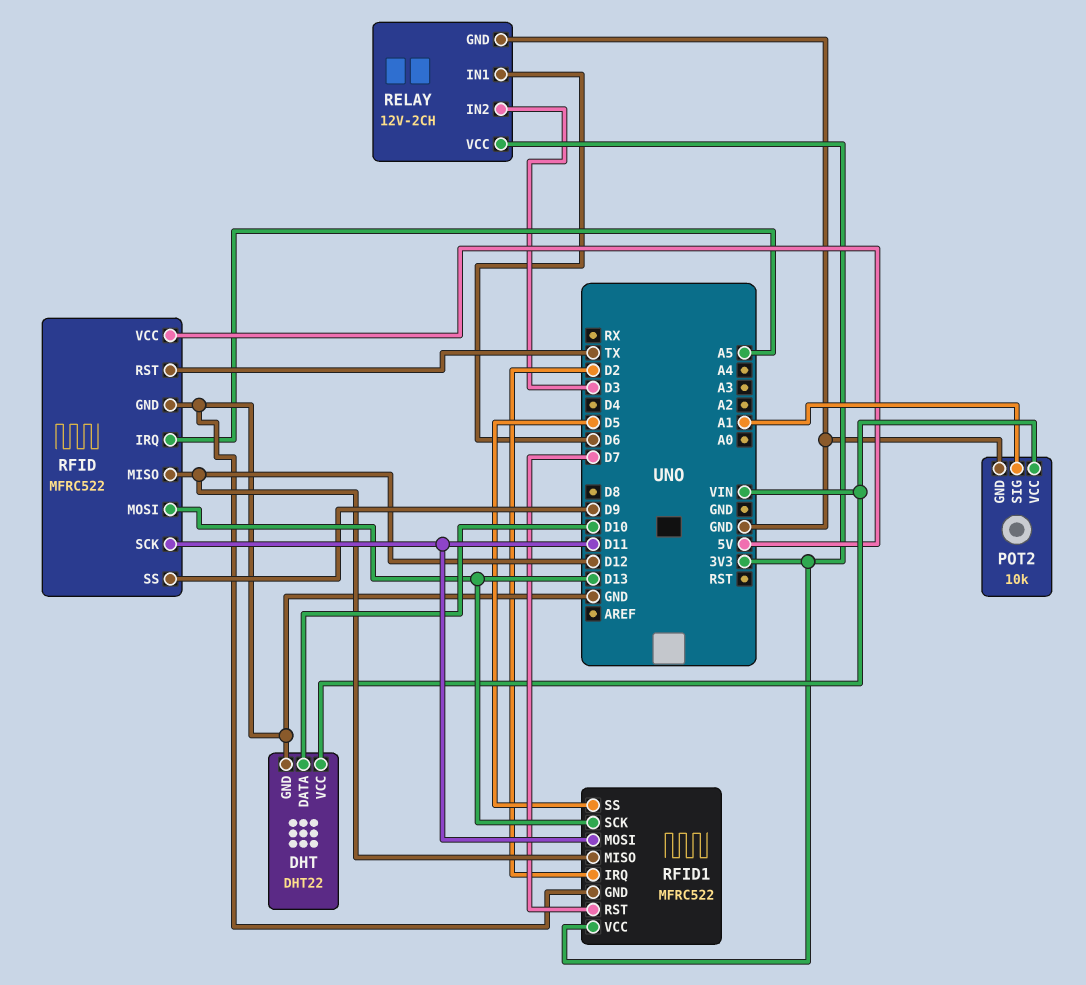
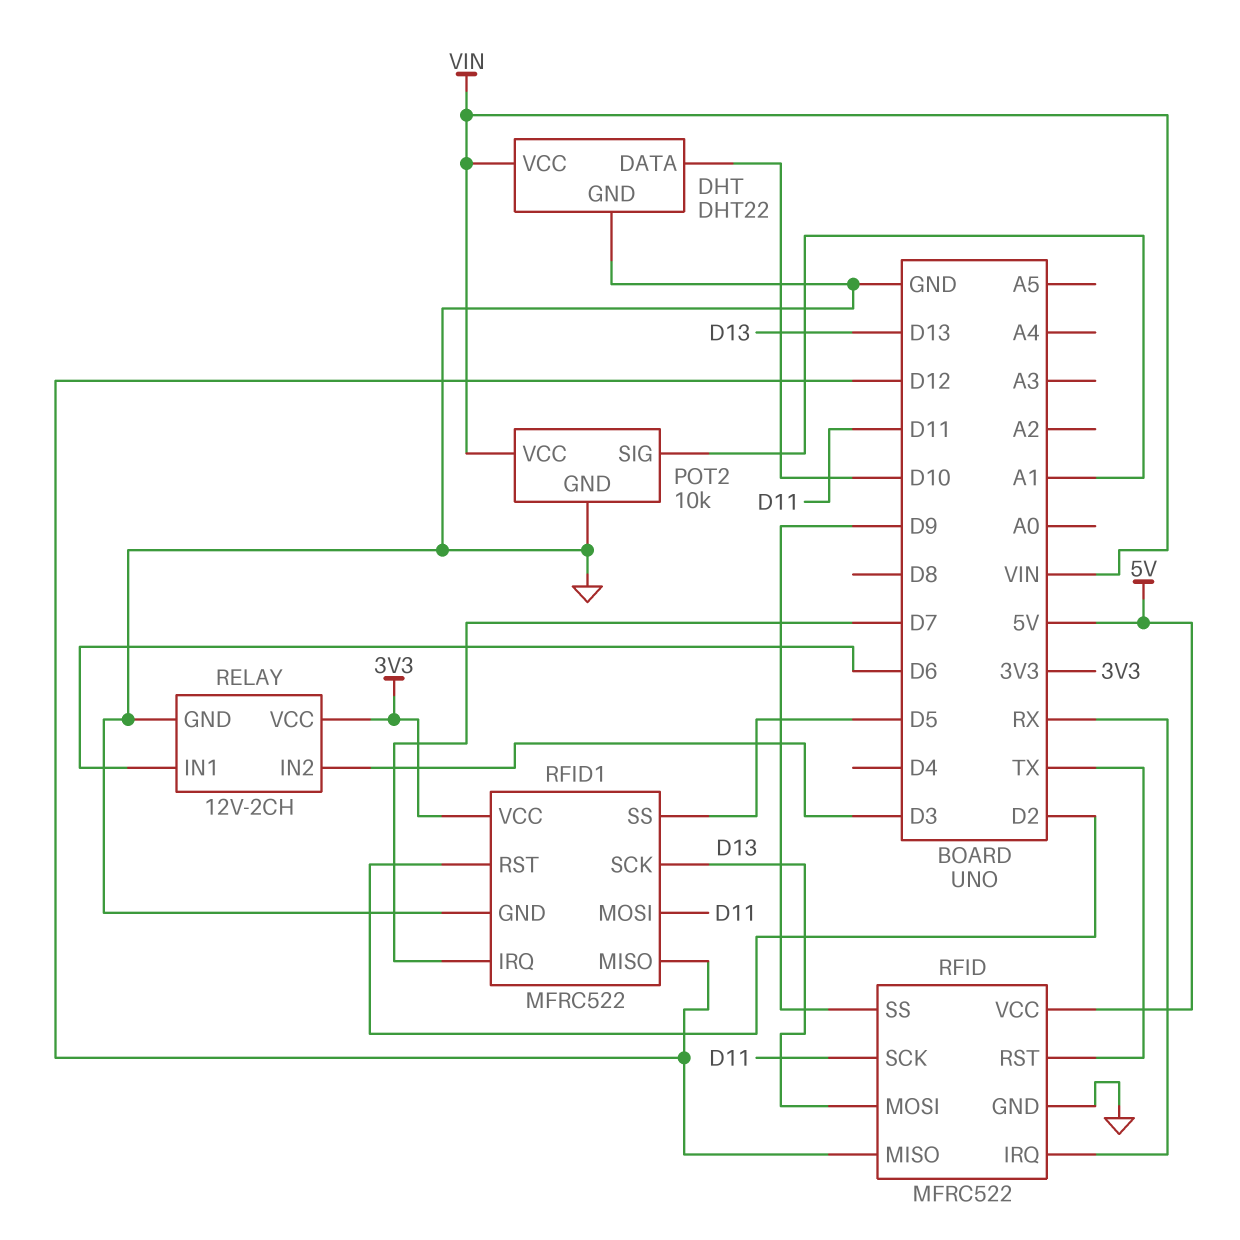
RFID pin IRQ: A5 -> RX
RFID1 pin IRQ: D2 -> D7
RFID1 pin RST: D7 -> D2

